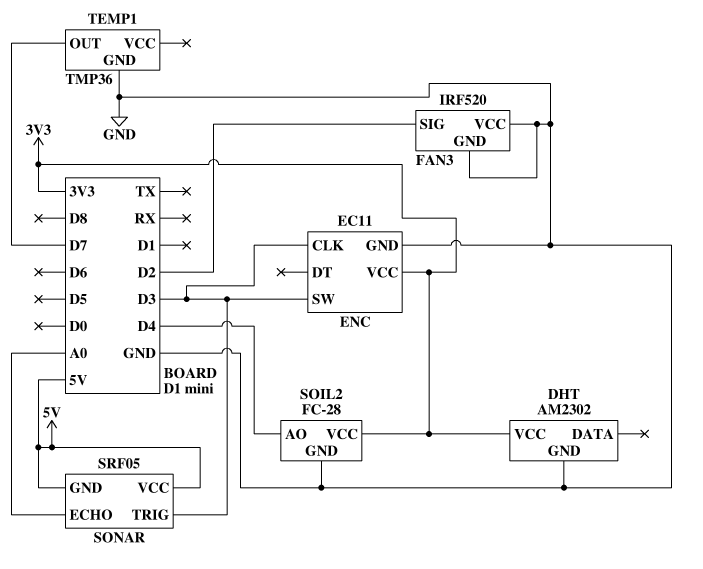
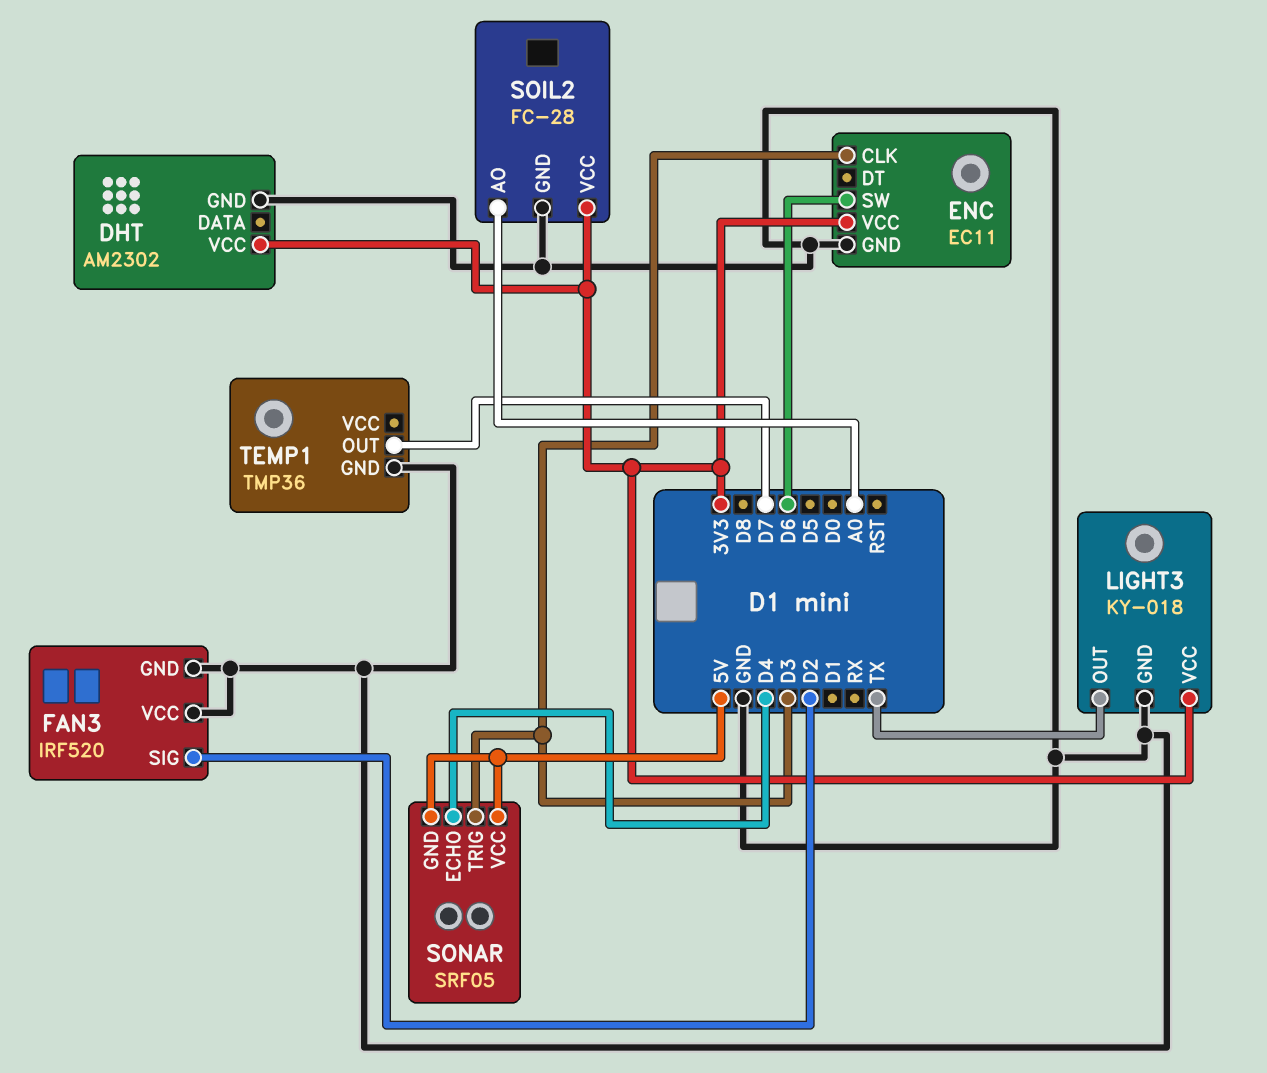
ENC pin SW: D3 -> D6
LIGHT3: none -> KY-018
LIGHT3 pin GND: none -> GND
LIGHT3 pin OUT: none -> TX
LIGHT3 pin VCC: none -> 3V3
SOIL2 pin AO: D4 -> A0
SONAR pin ECHO: A0 -> D4

